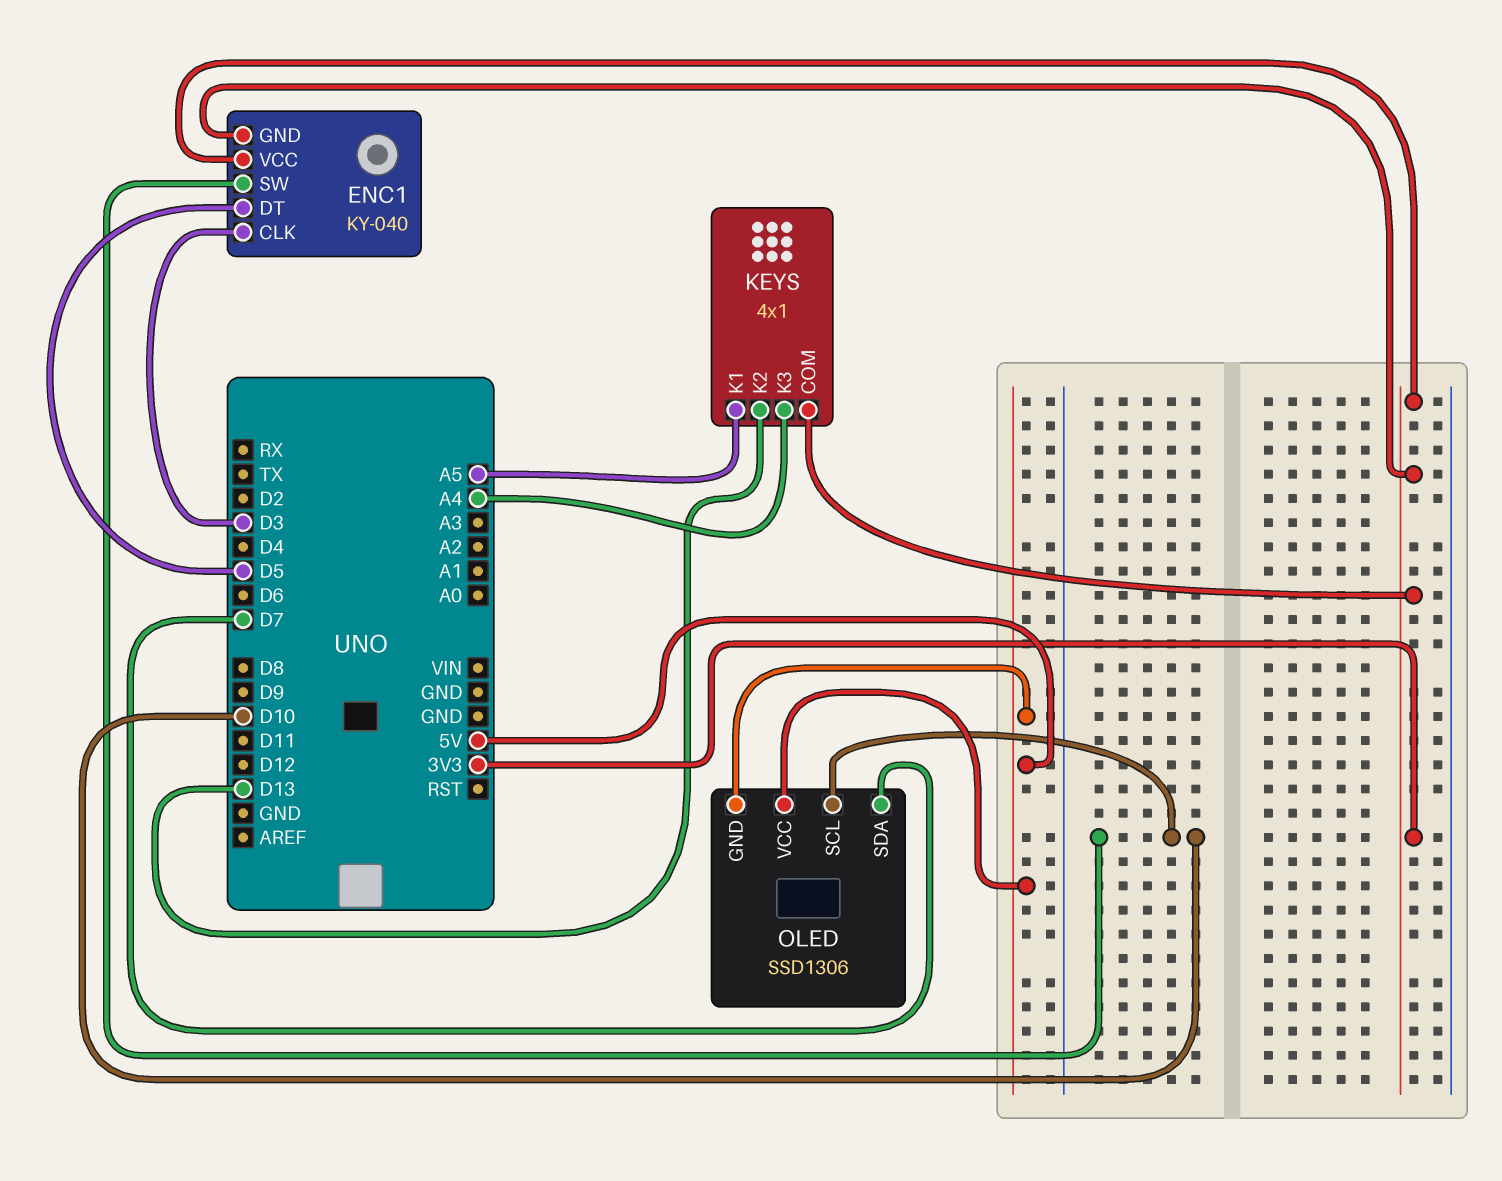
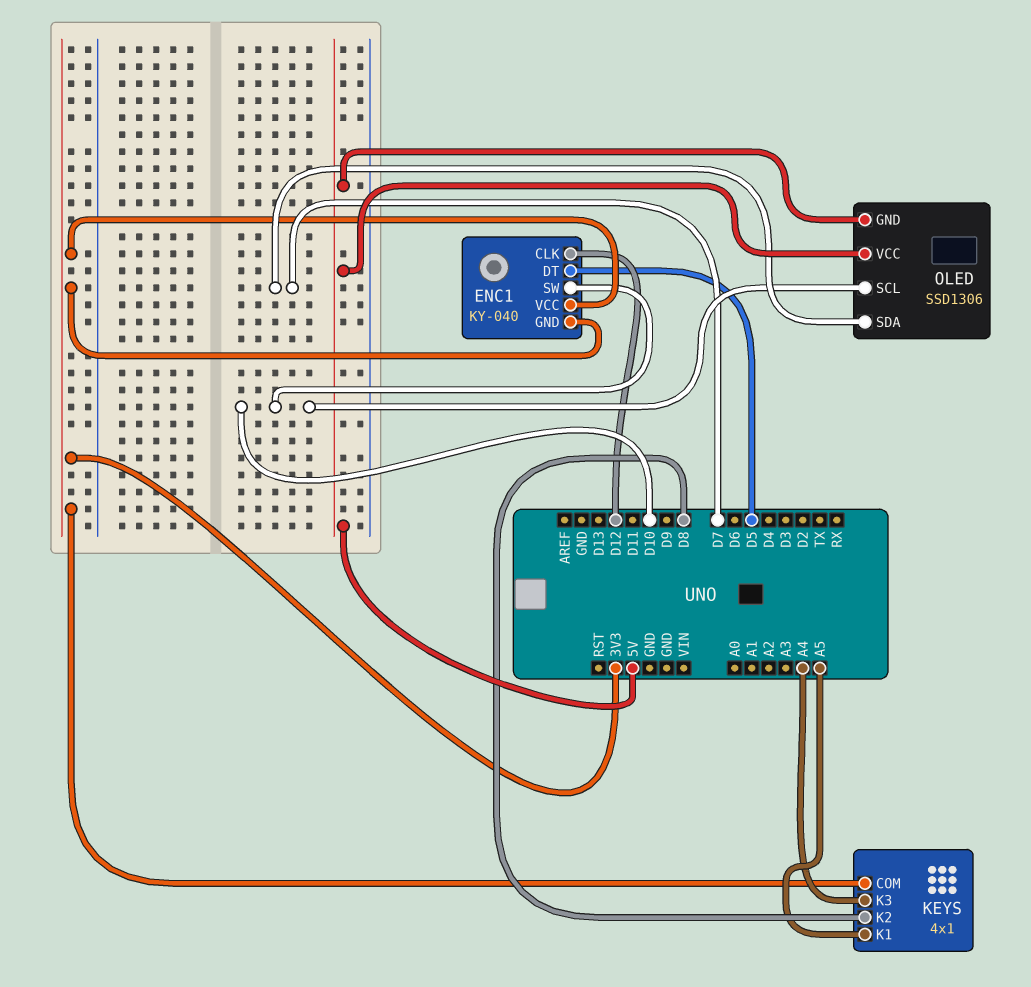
ENC1 pin CLK: D3 -> D12
KEYS pin K2: D13 -> D8

